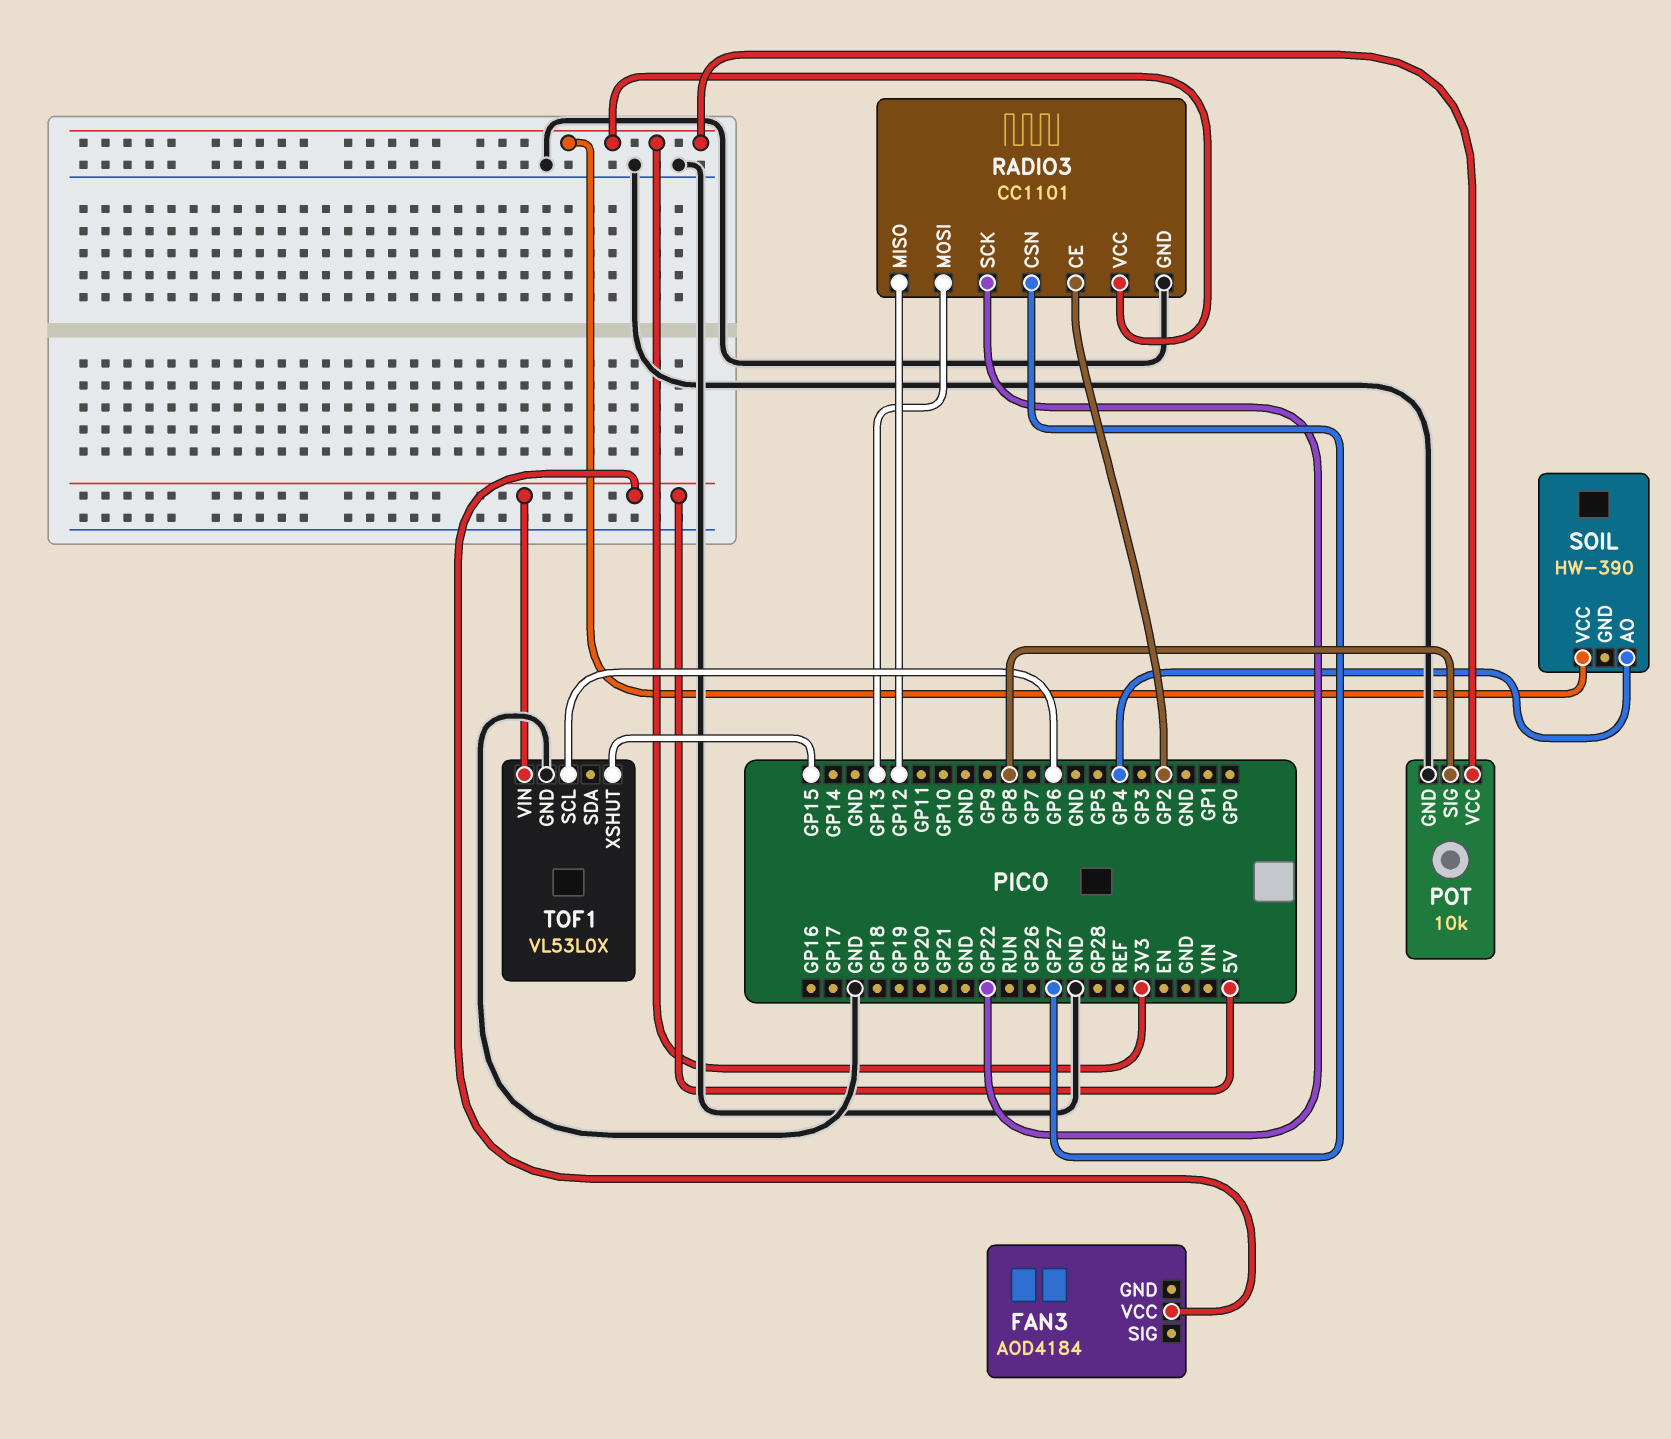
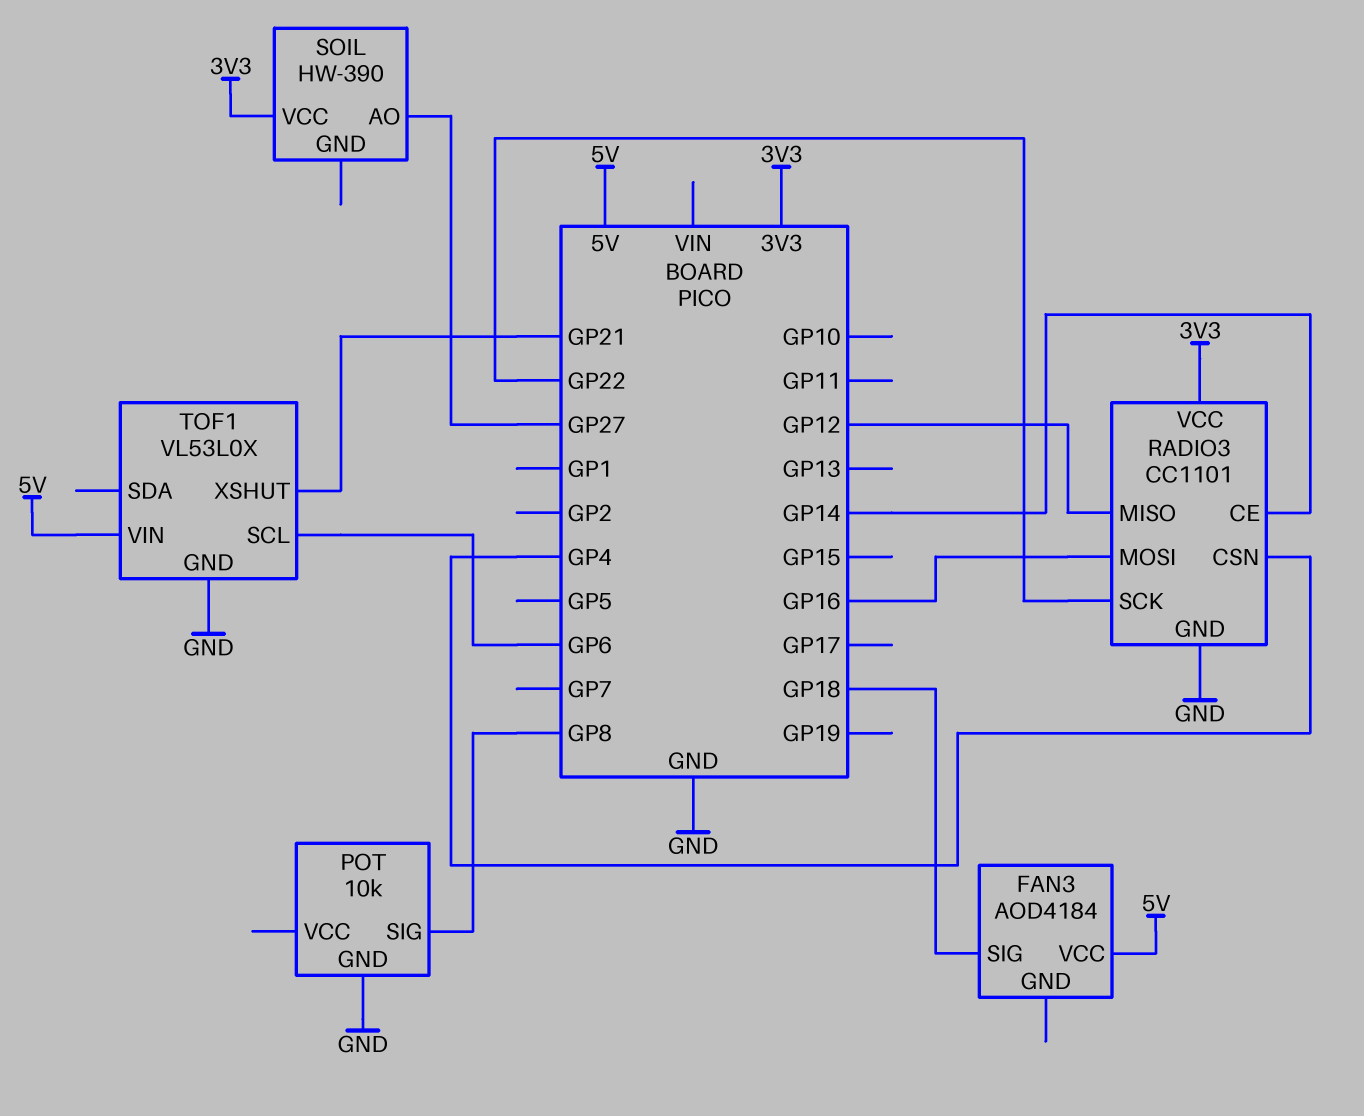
FAN3 pin SIG: none -> GP18
POT pin VCC: 3V3 -> none
RADIO3 pin CE: GP2 -> GP14
RADIO3 pin CSN: GP27 -> GP4
RADIO3 pin MOSI: GP13 -> GP16
SOIL pin AO: GP4 -> GP27
TOF1 pin XSHUT: GP15 -> GP21

